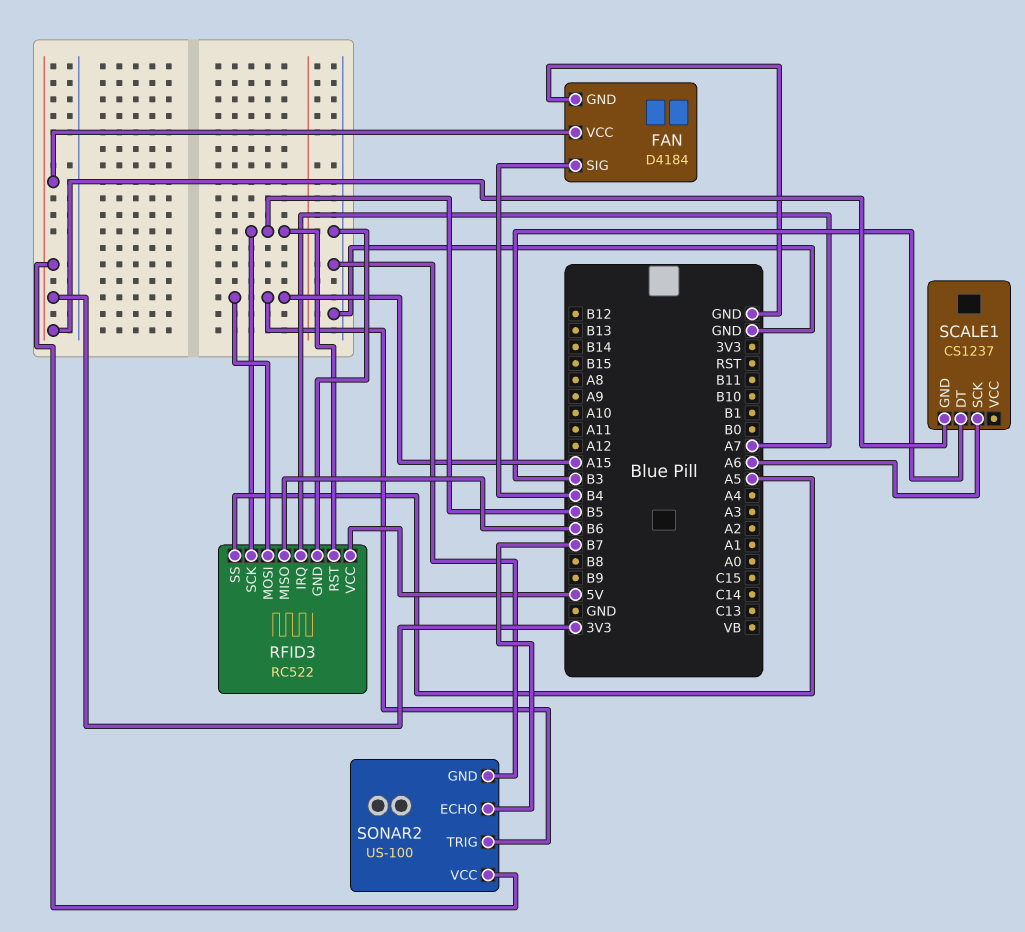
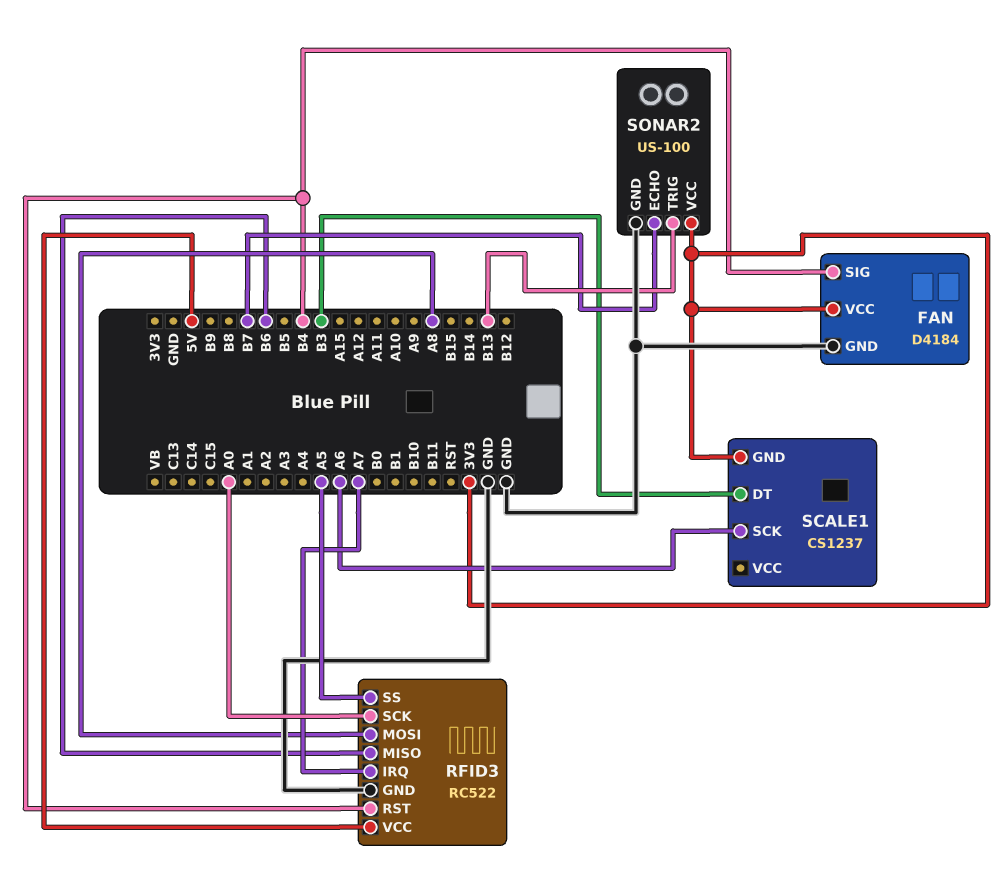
RFID3 pin MOSI: A15 -> A8
RFID3 pin RST: B5 -> B4
RFID3 pin SCK: B5 -> A0
SONAR2 pin TRIG: A15 -> B13

